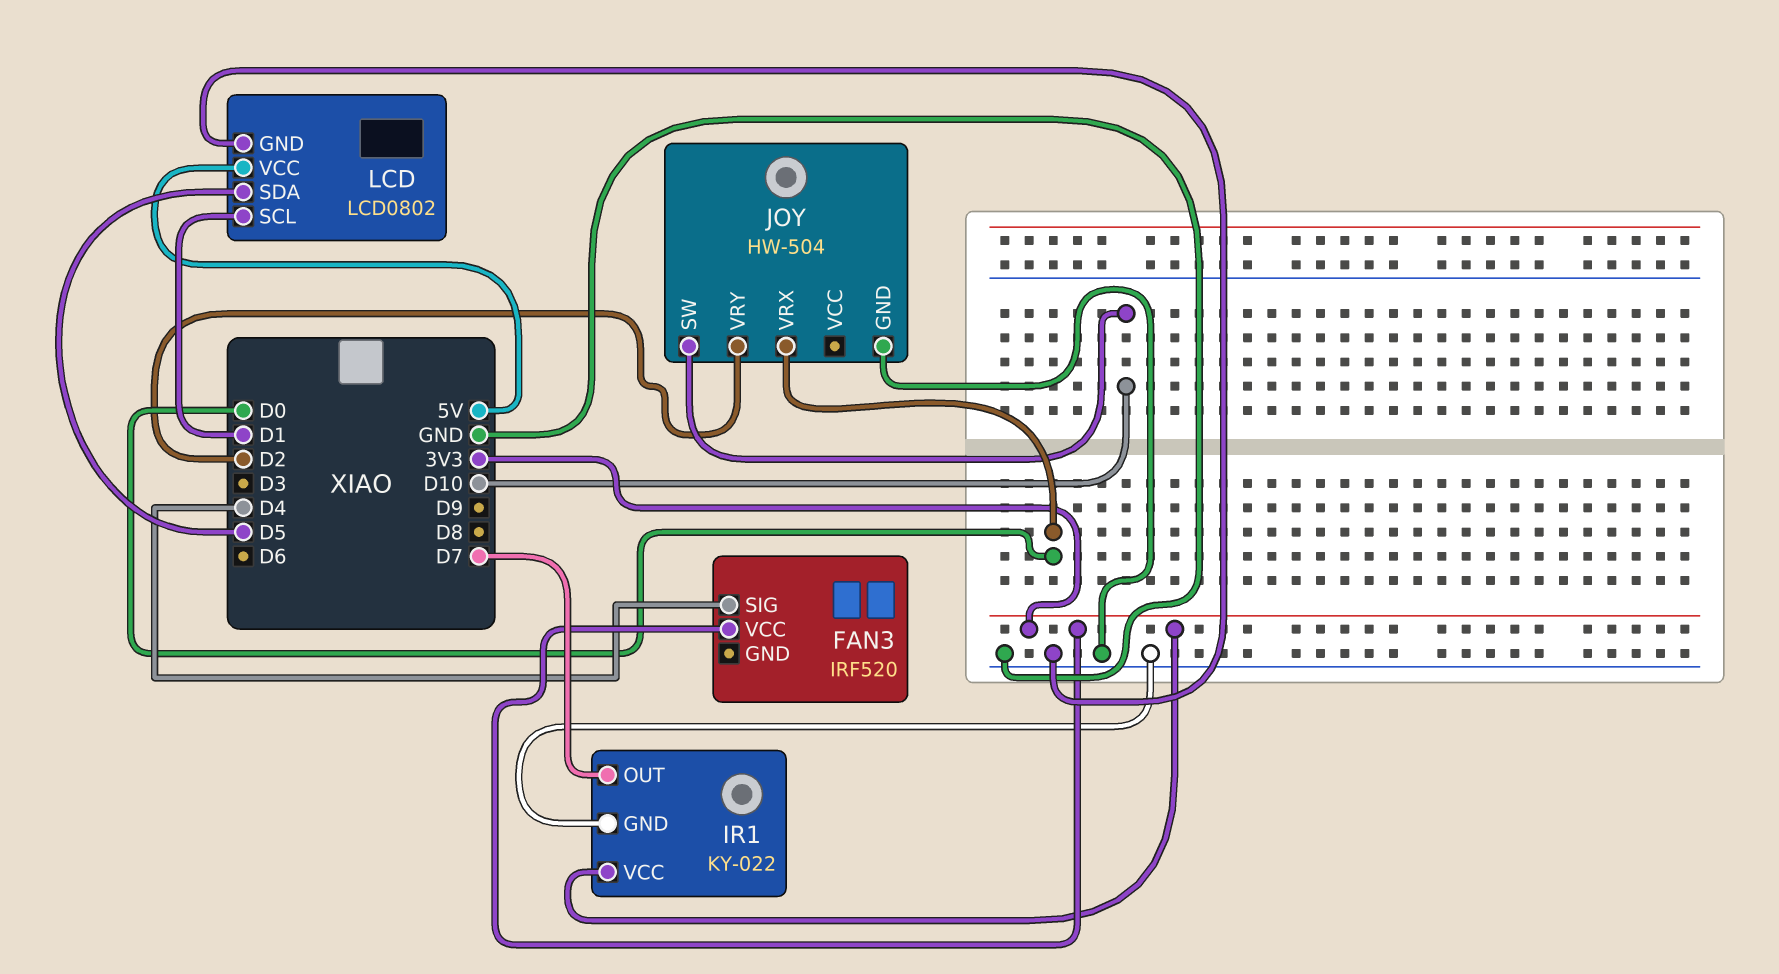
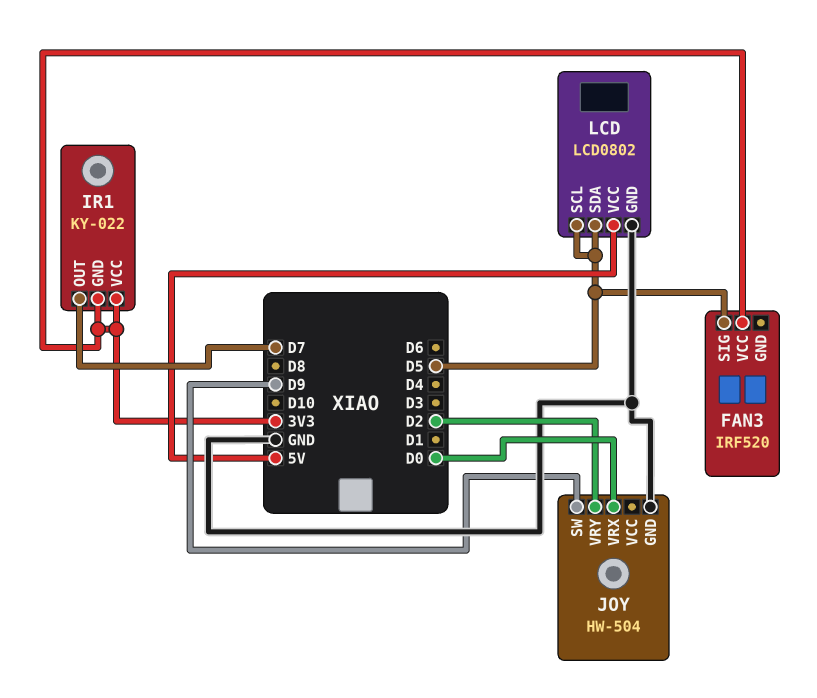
FAN3 pin SIG: D4 -> D5
IR1 pin GND: GND -> 3V3
JOY pin SW: D10 -> D9
LCD pin SCL: D1 -> D5

